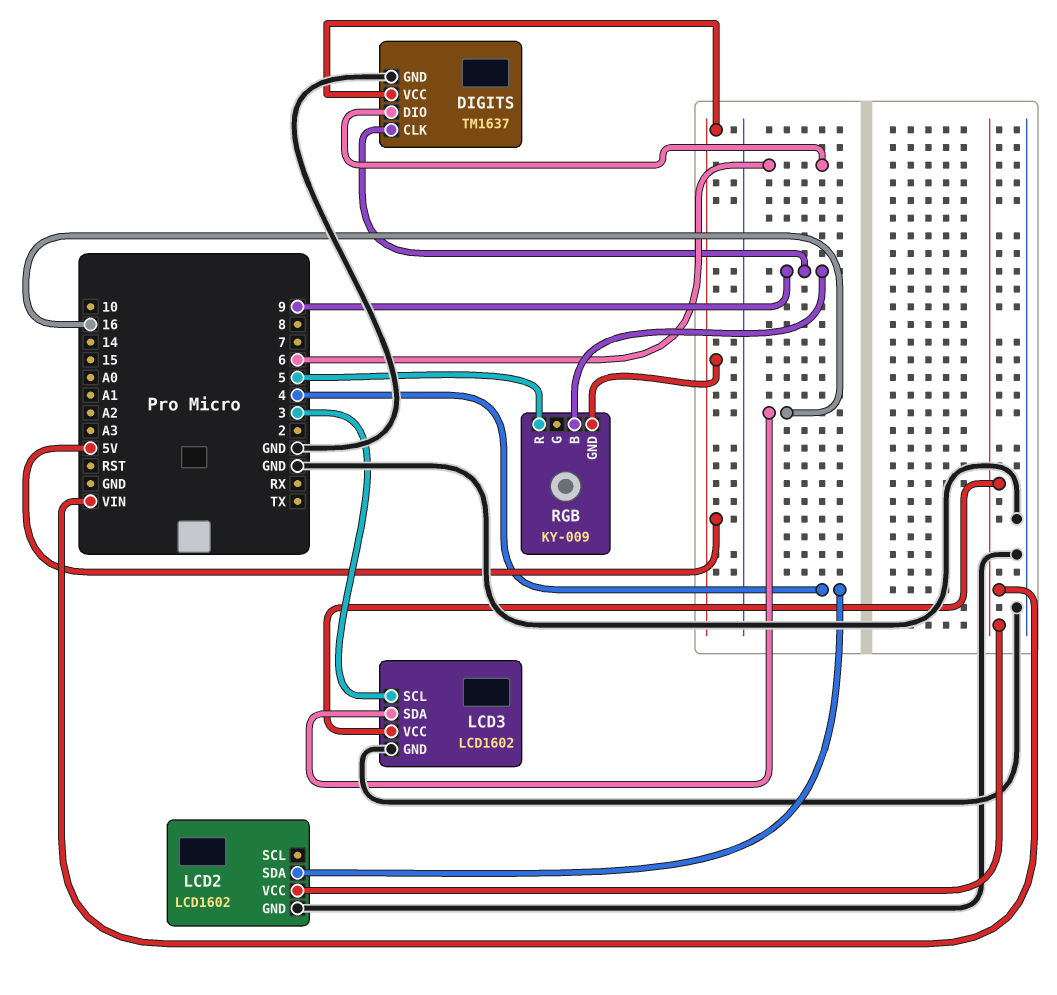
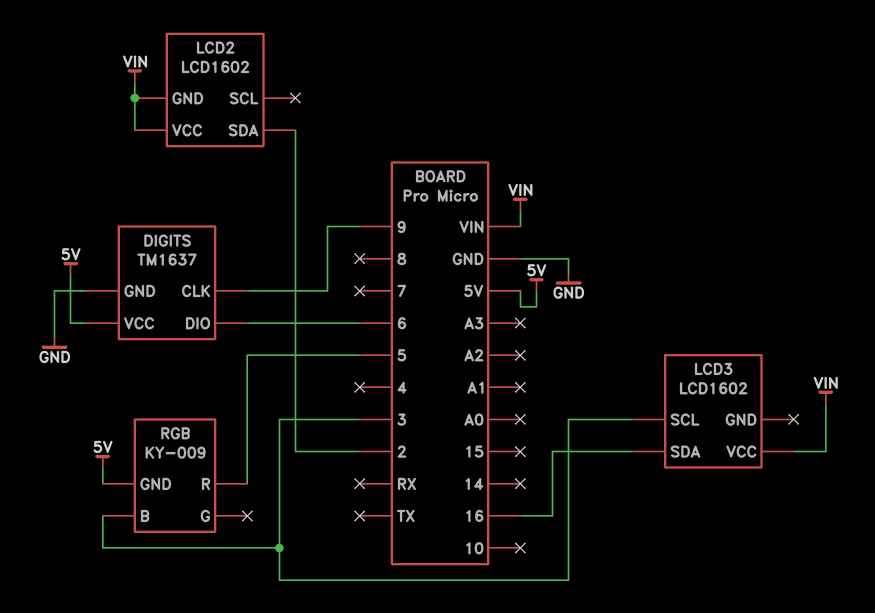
LCD2 pin GND: GND -> VIN
LCD2 pin SDA: 4 -> 2
LCD3 pin GND: GND -> none
RGB pin B: 9 -> 3

